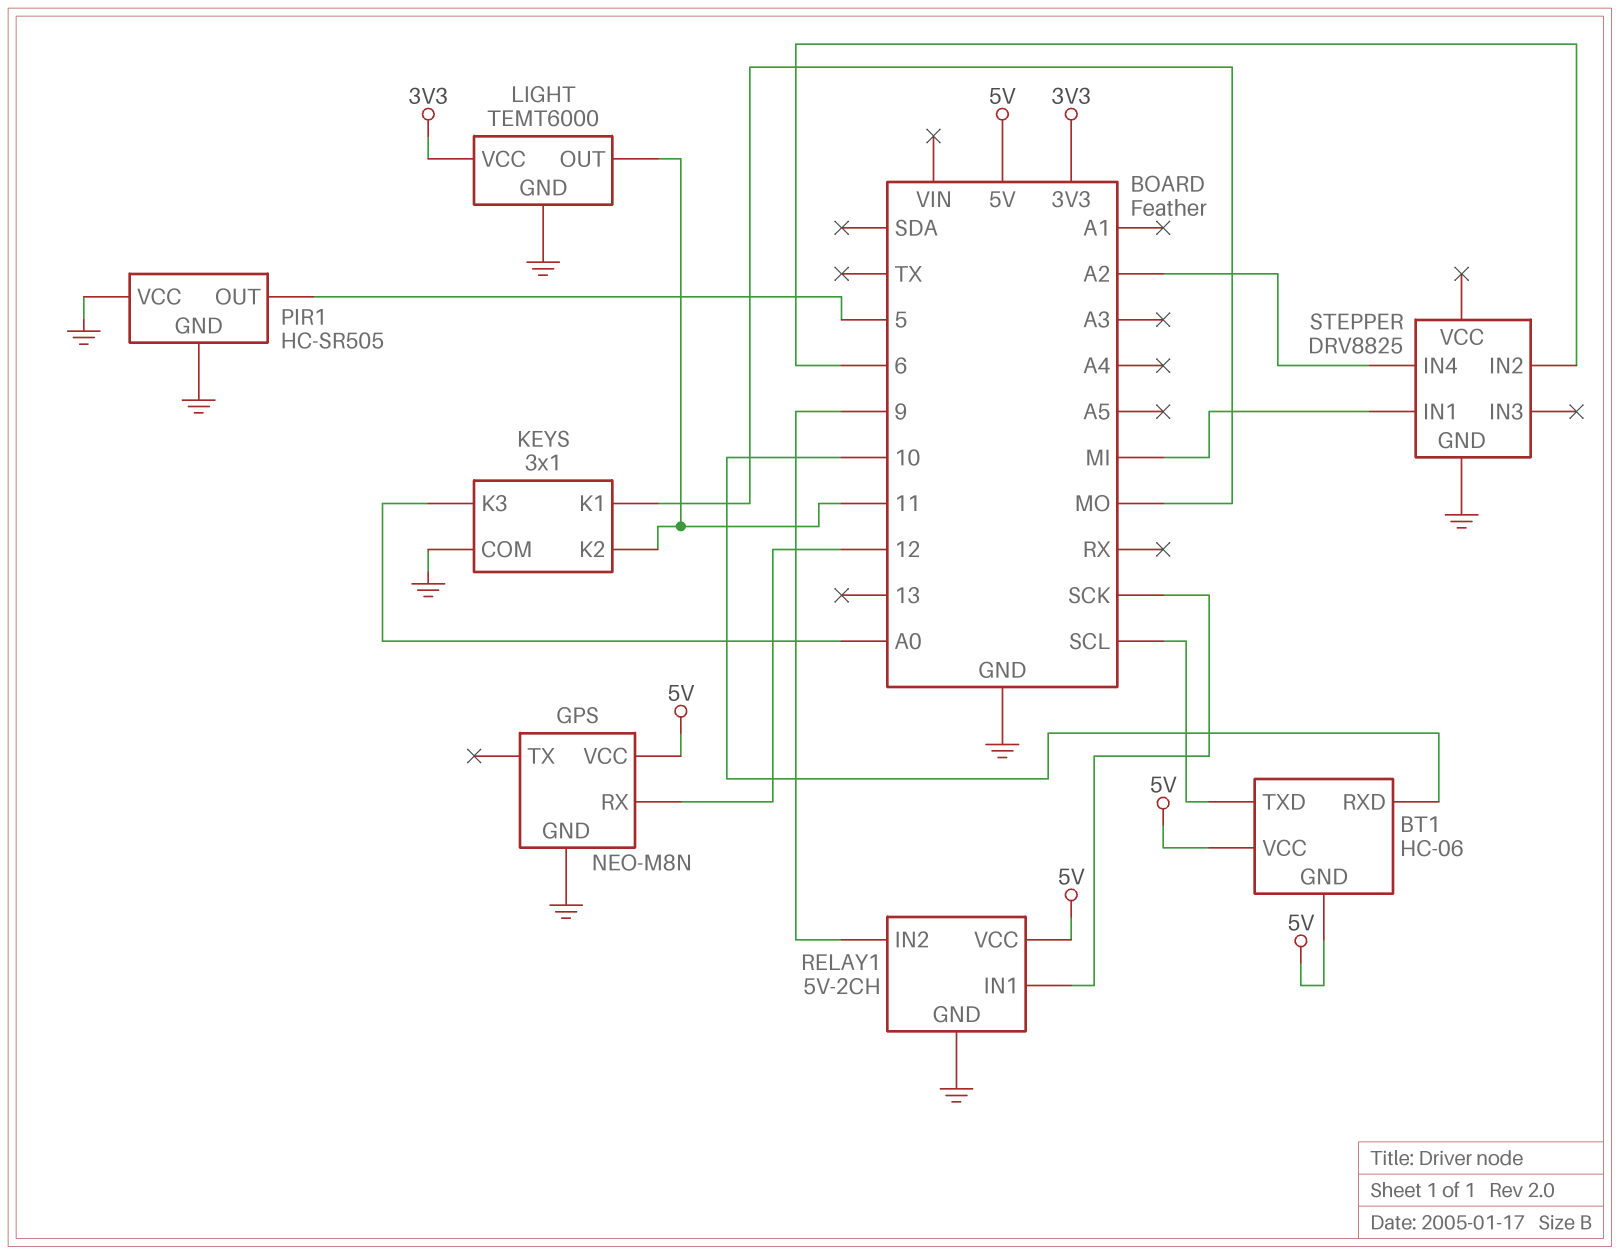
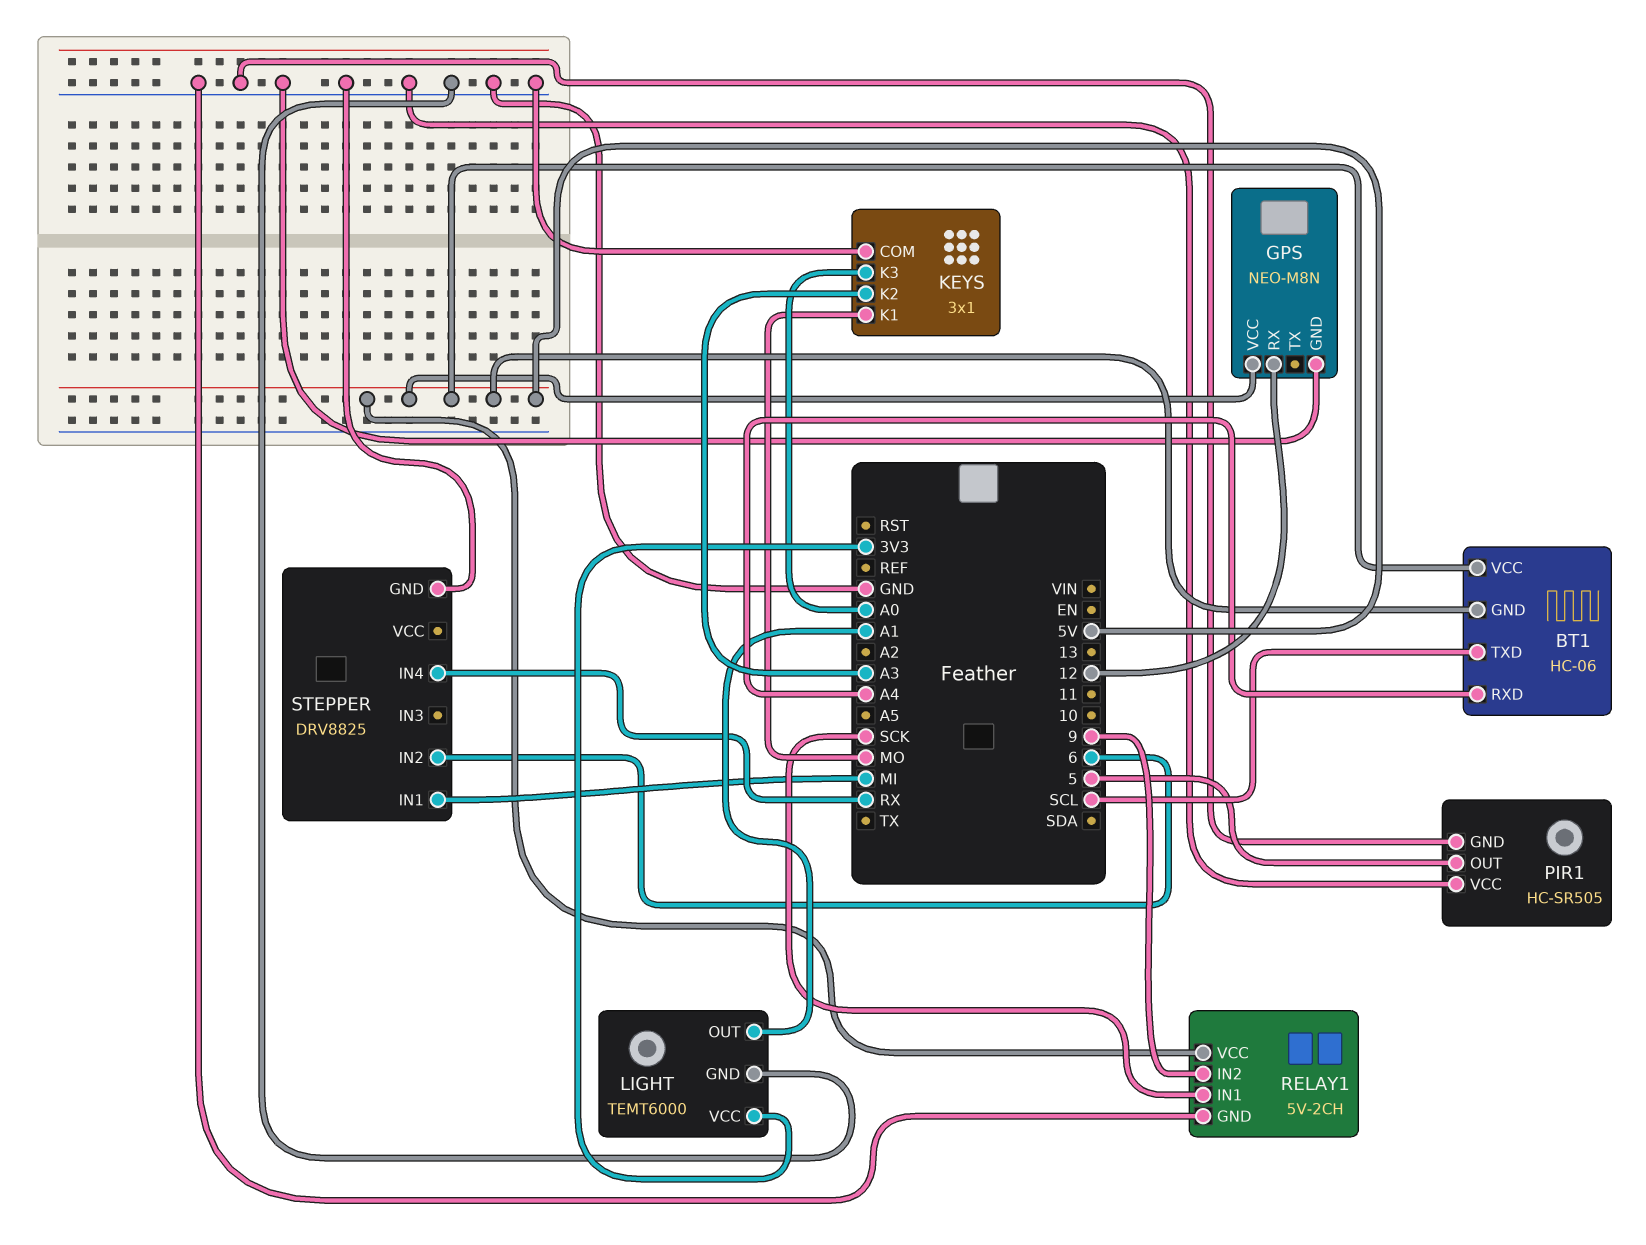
BT1 pin RXD: 10 -> A4
KEYS pin K2: 11 -> A3
LIGHT pin OUT: 11 -> A1
STEPPER pin IN4: A2 -> RX

